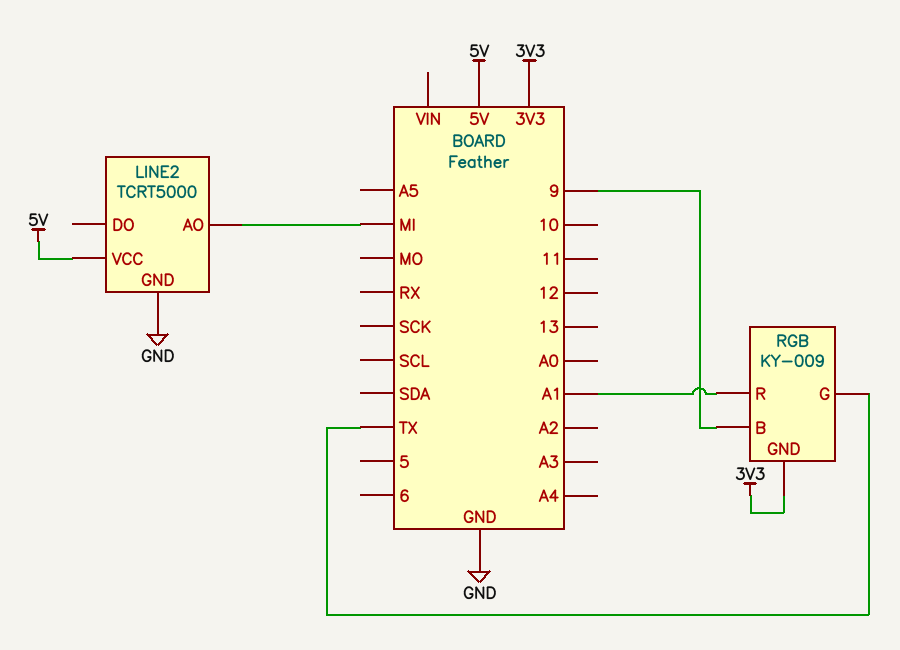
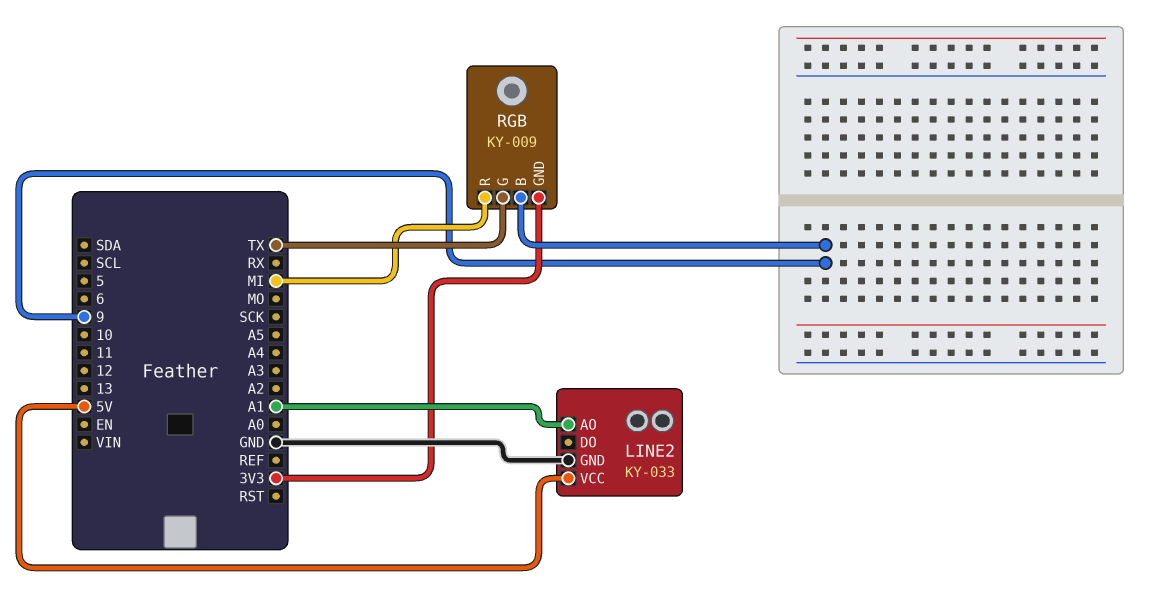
LINE2: TCRT5000 -> KY-033
LINE2 pin AO: MI -> A1
RGB pin R: A1 -> MI

